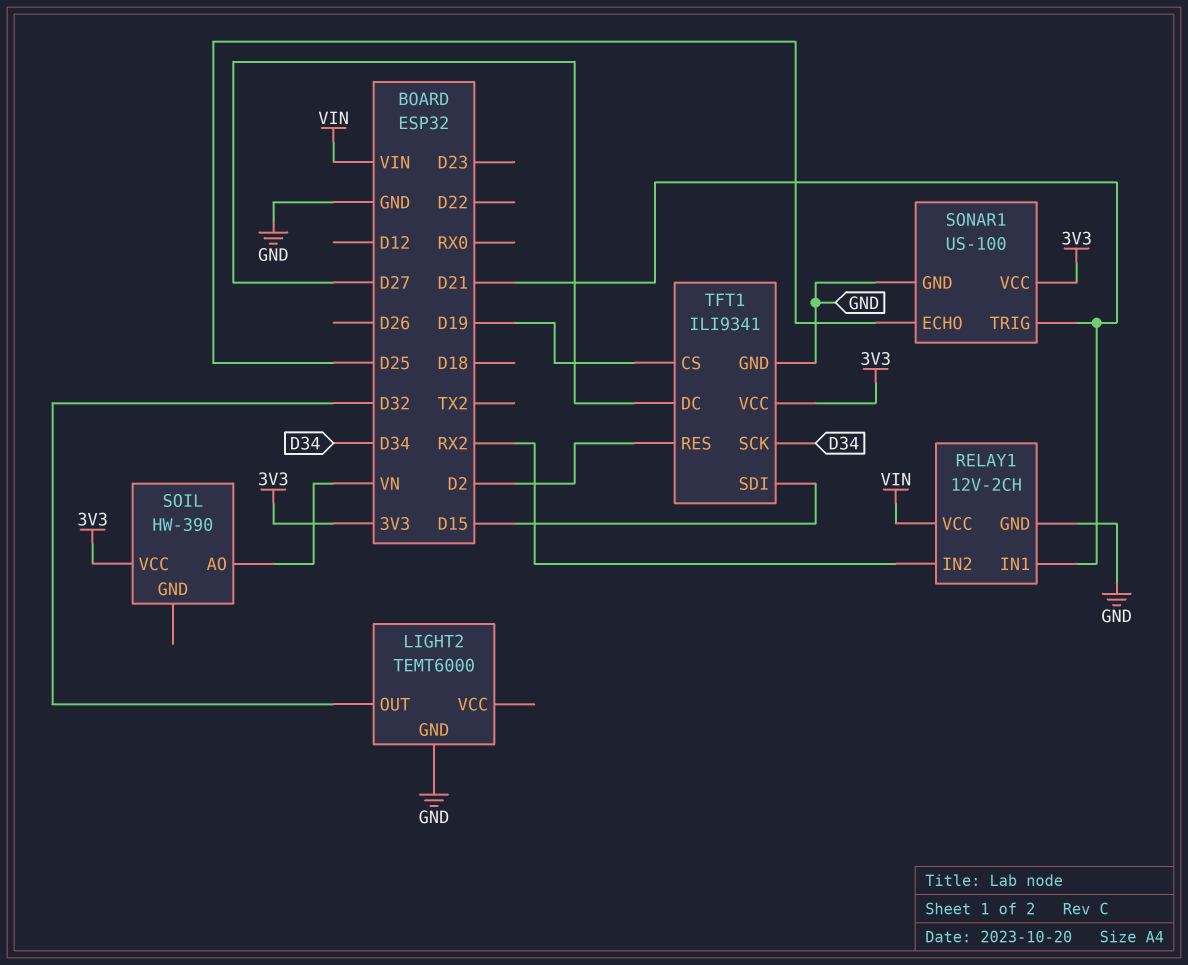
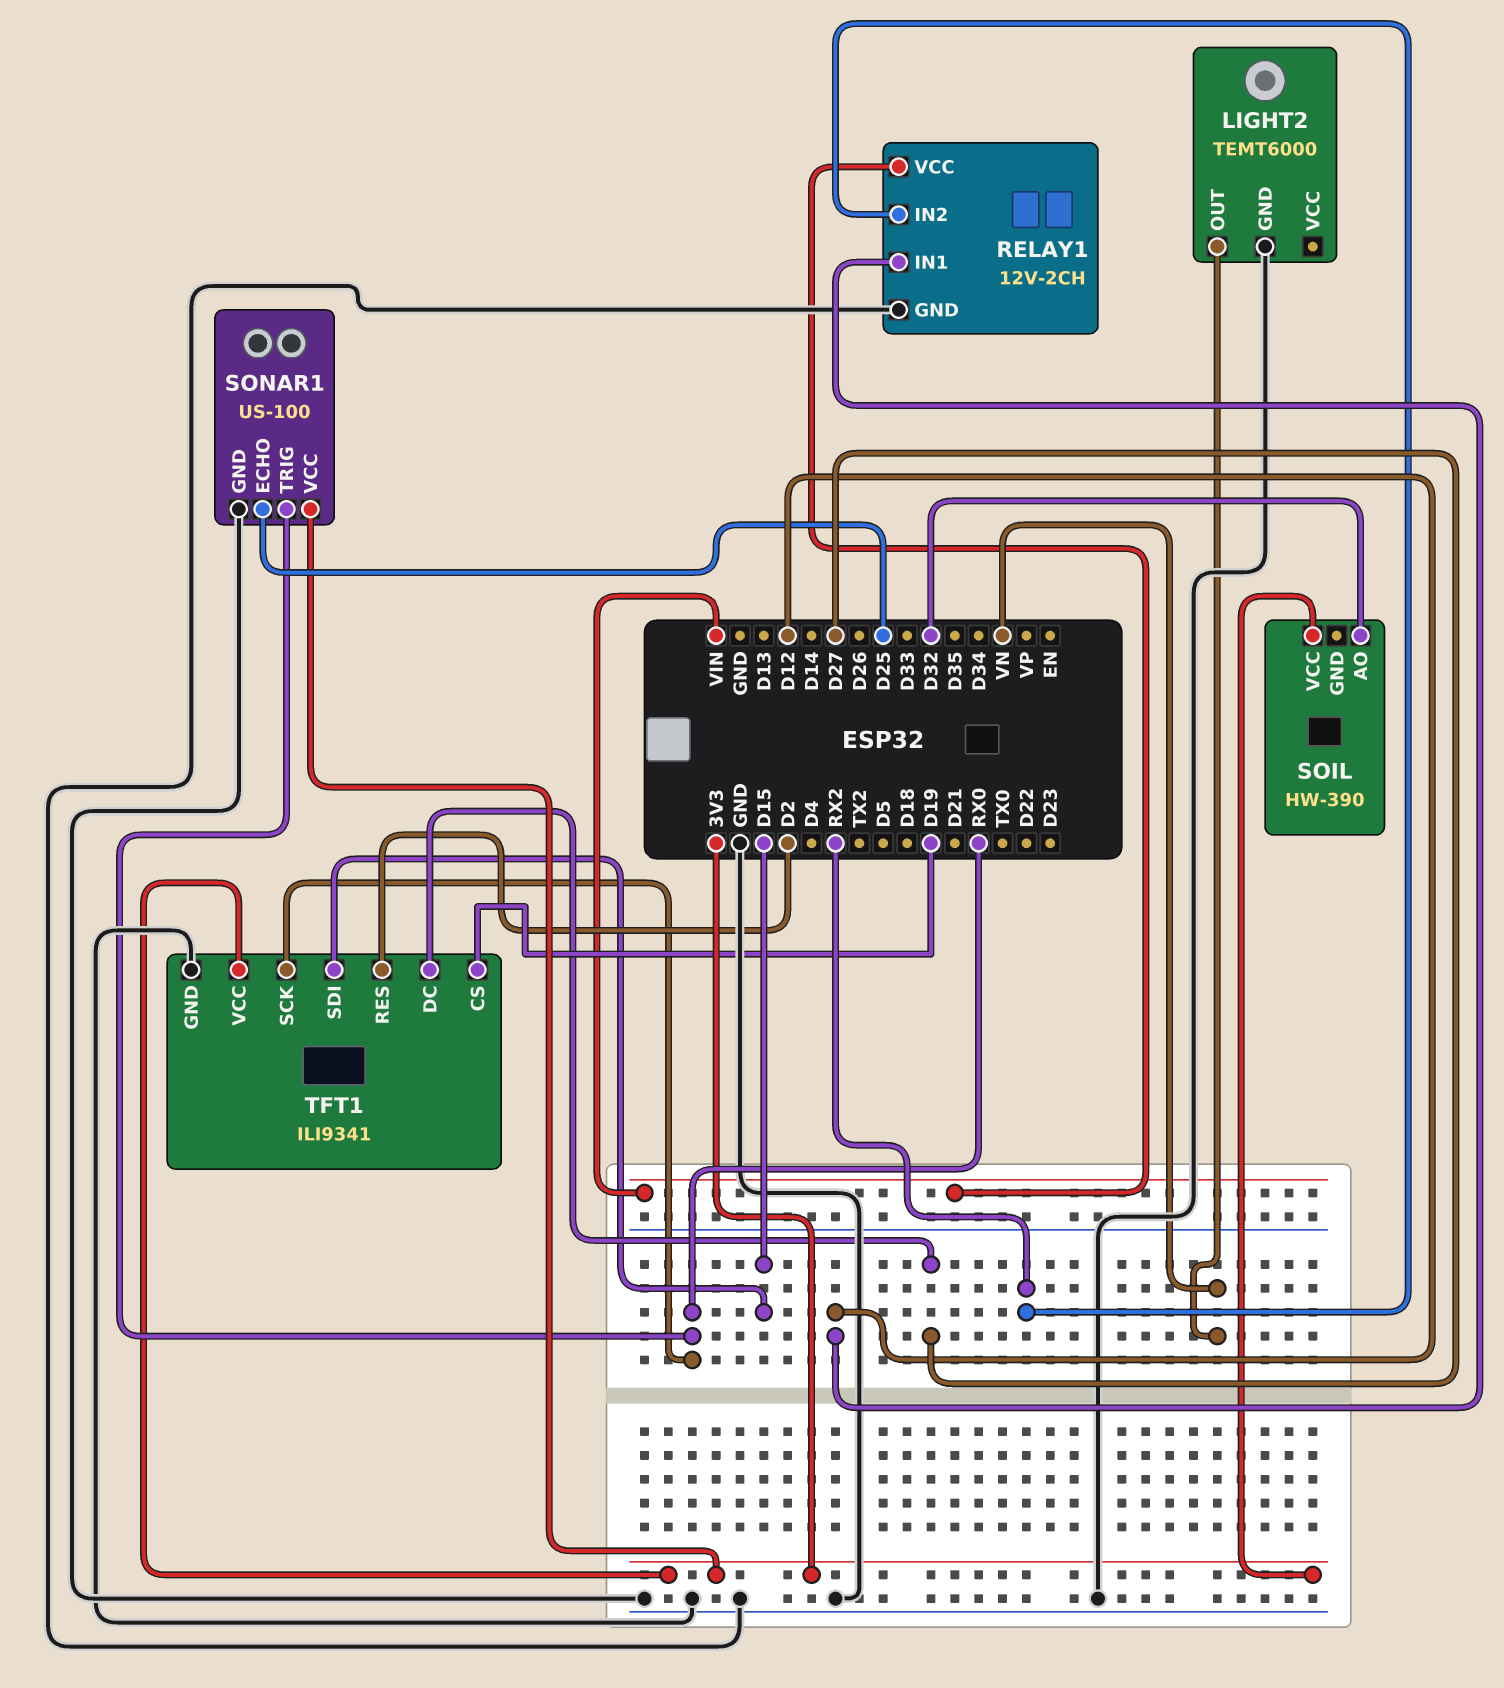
LIGHT2 pin OUT: D32 -> VN
RELAY1 pin IN1: D21 -> D12
SOIL pin AO: VN -> D32
SONAR1 pin TRIG: D21 -> RX0
TFT1 pin SCK: D34 -> RX0

